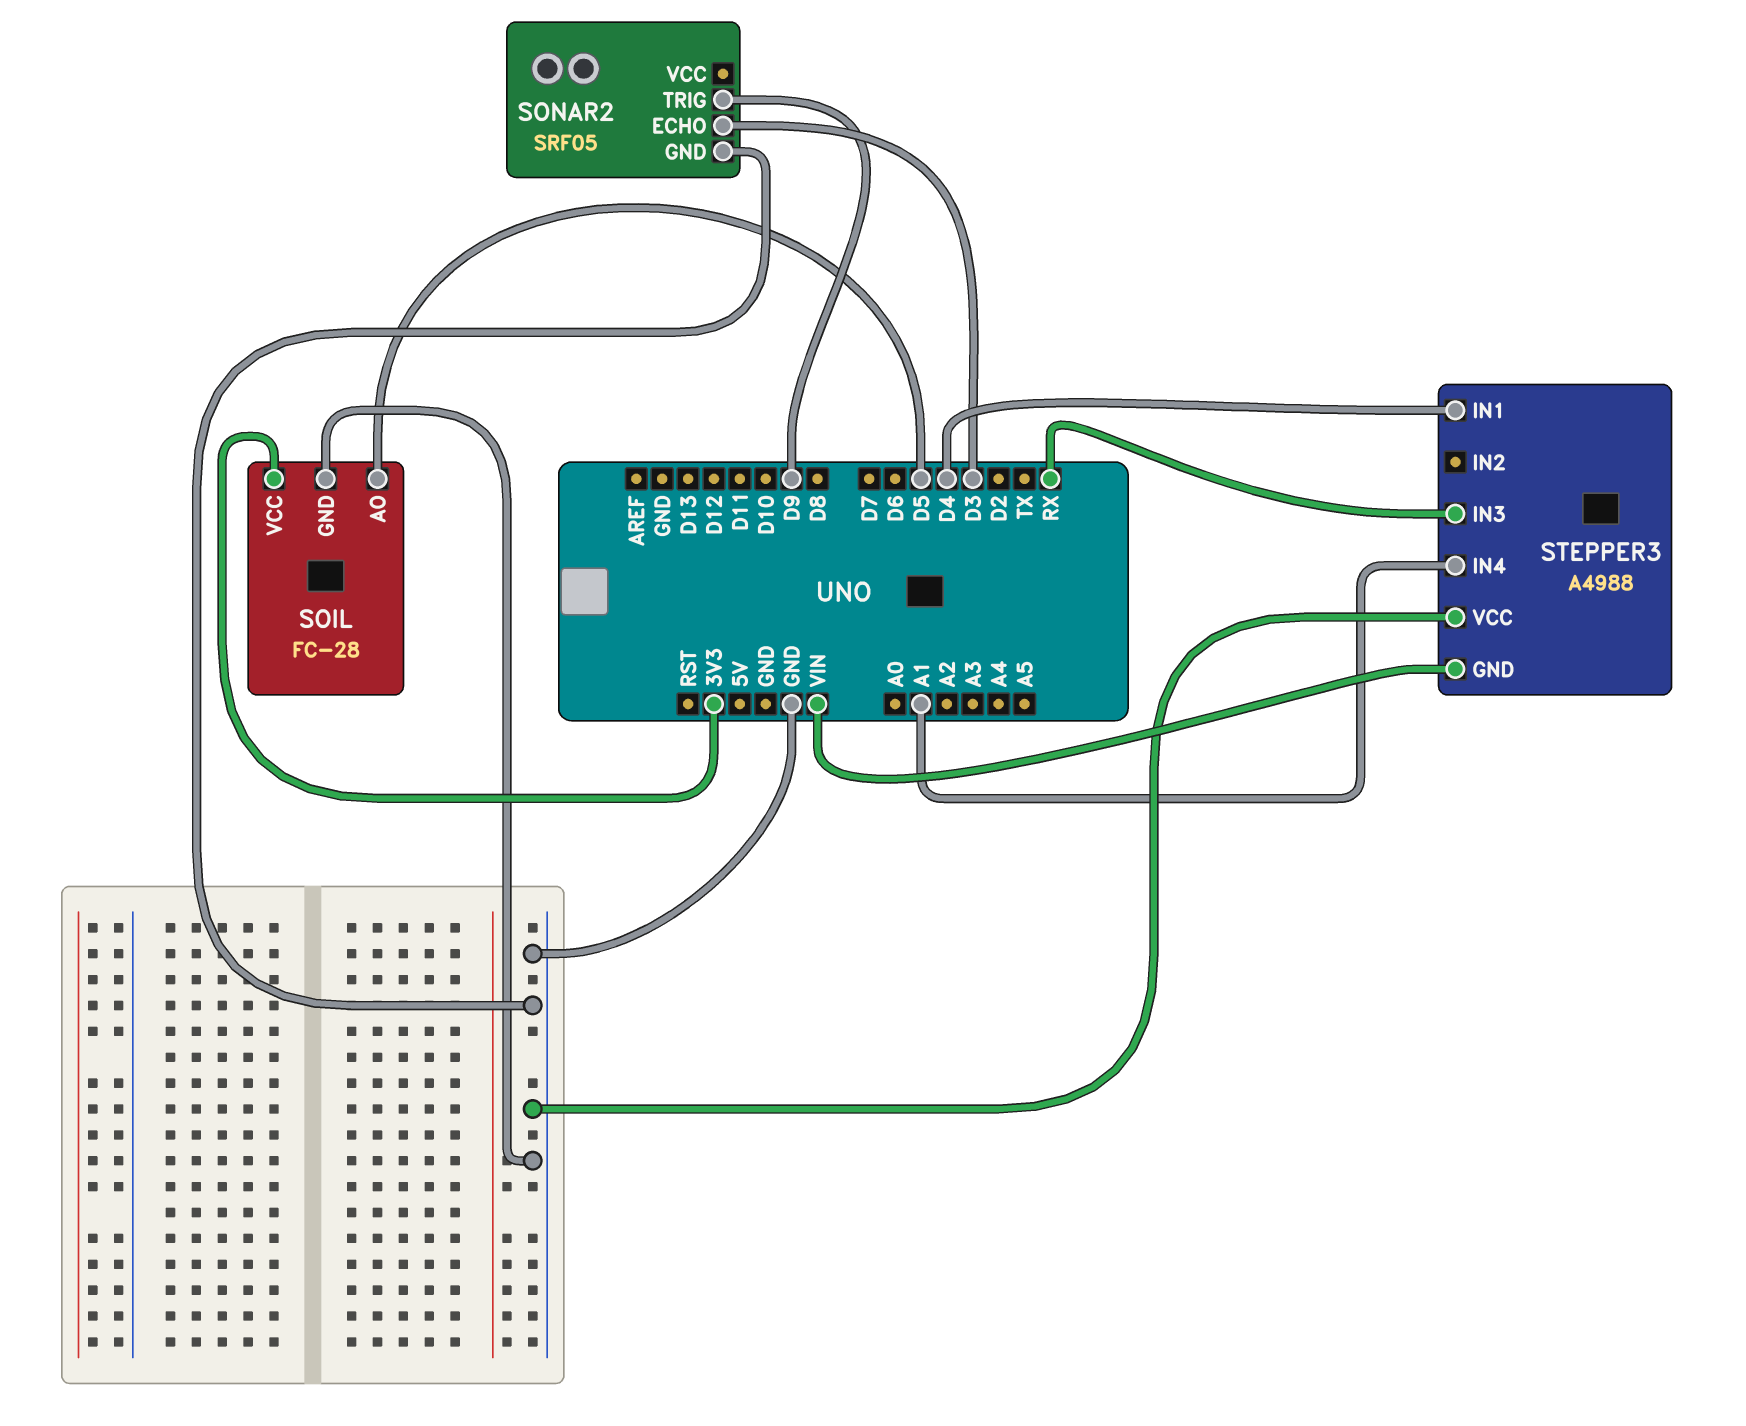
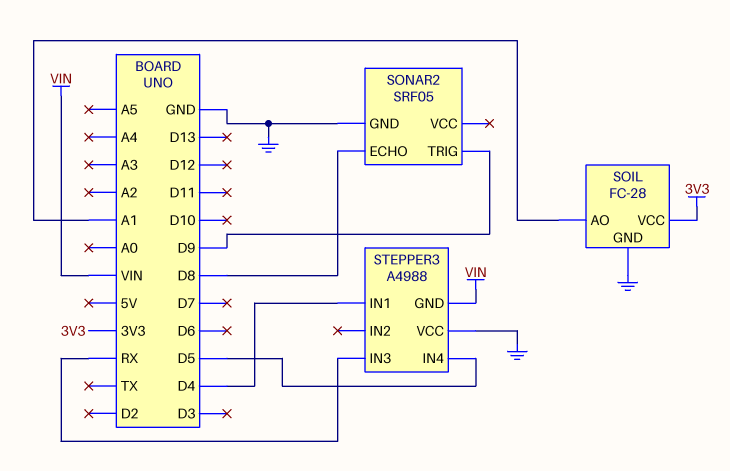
SOIL pin AO: D5 -> A1
SONAR2 pin ECHO: D3 -> D8
STEPPER3 pin IN4: A1 -> D5

